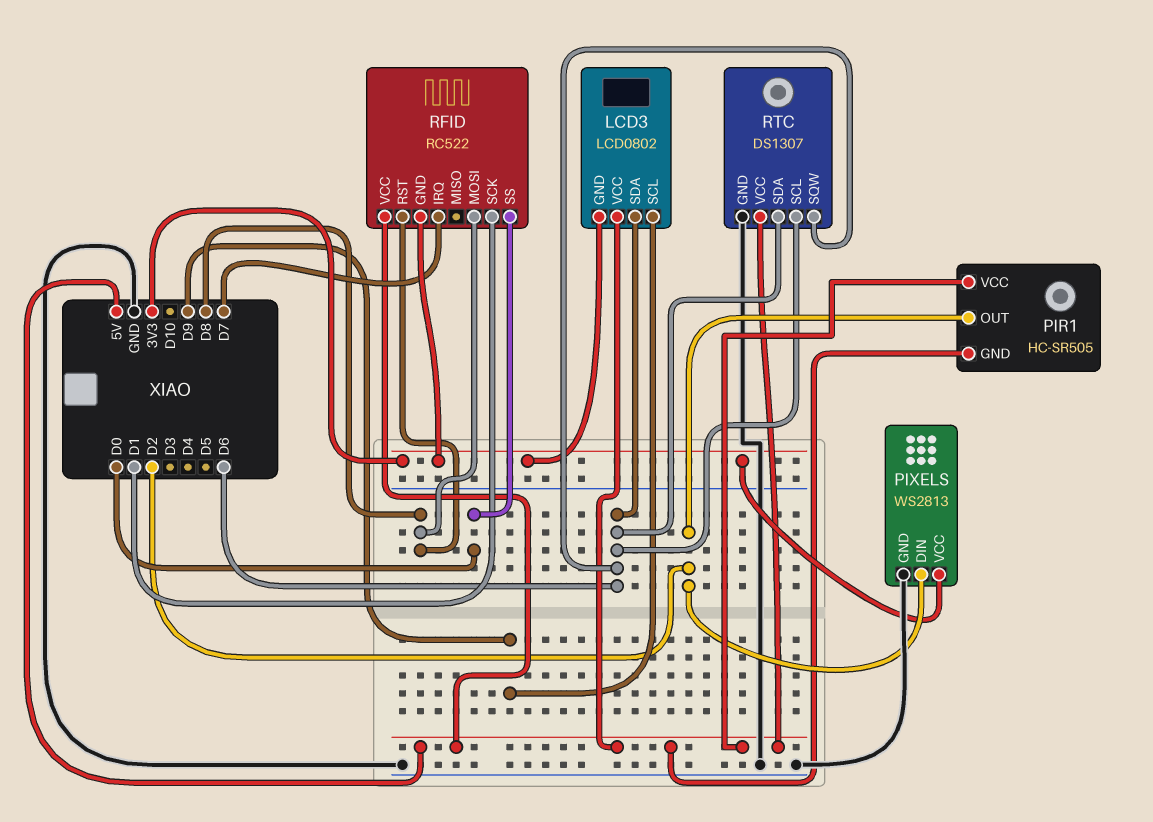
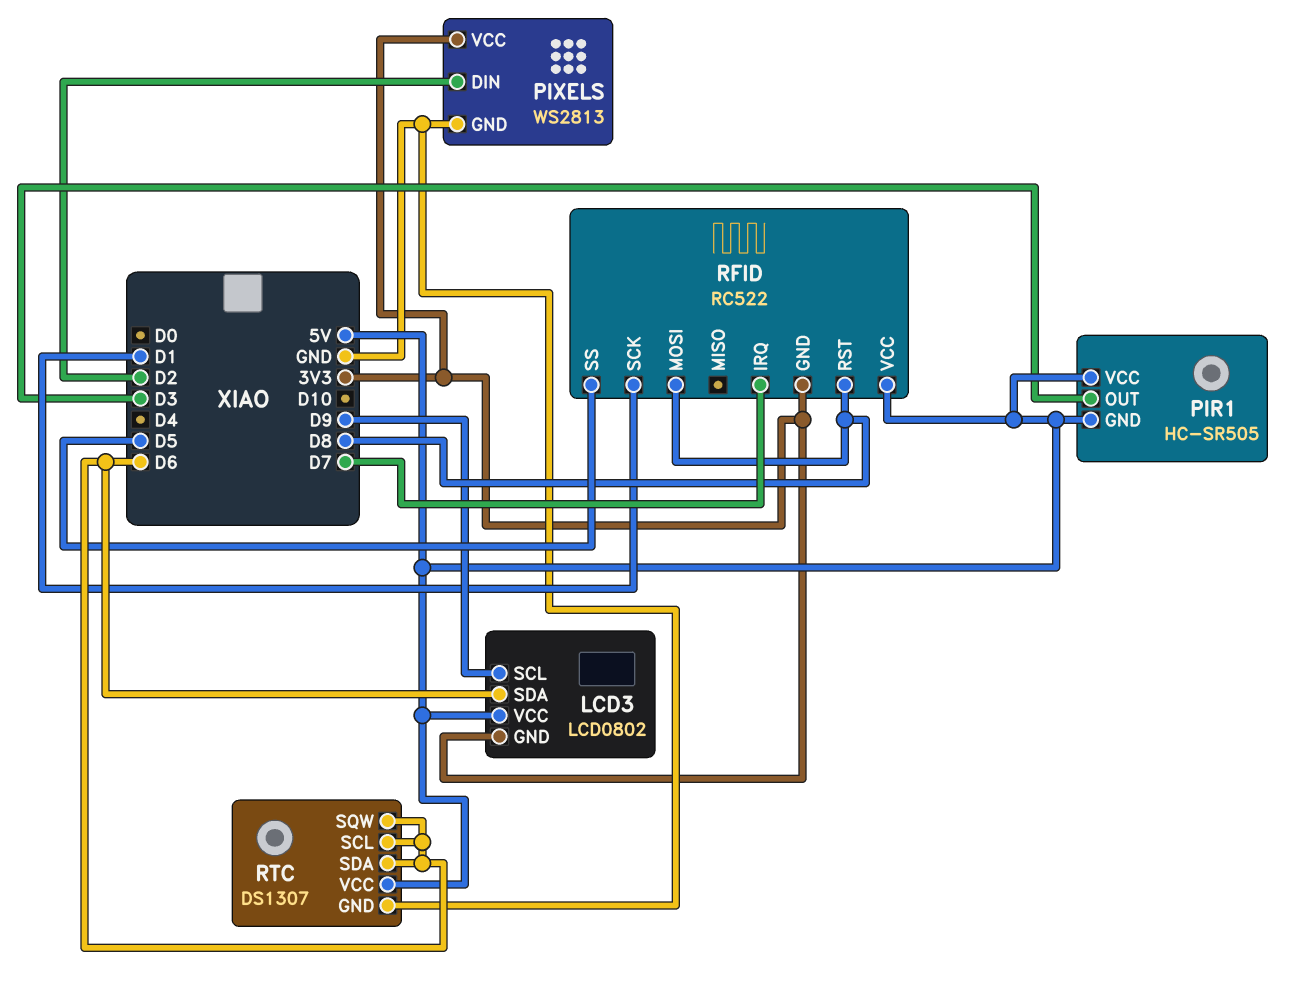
PIR1 pin OUT: D2 -> D3
RFID pin SS: D0 -> D5

